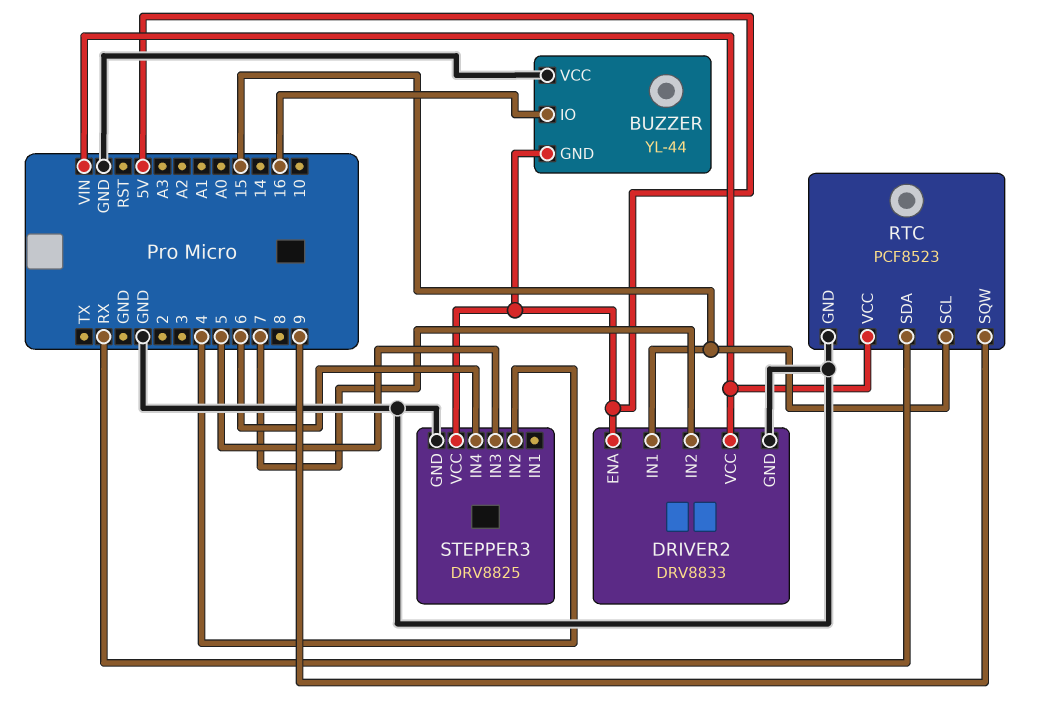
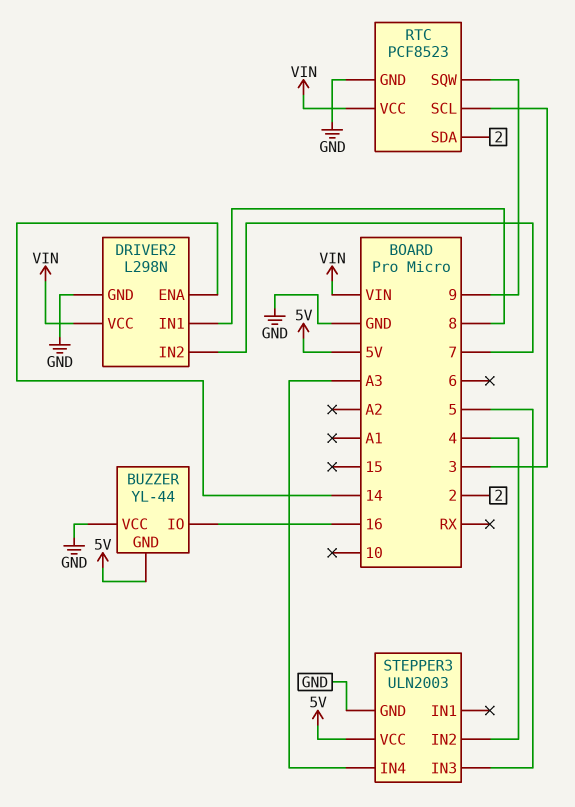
DRIVER2: DRV8833 -> L298N
DRIVER2 pin ENA: 5V -> 14
DRIVER2 pin IN1: 15 -> 8
RTC pin SCL: 15 -> 3
RTC pin SDA: RX -> 2
STEPPER3: DRV8825 -> ULN2003
STEPPER3 pin IN4: 6 -> A3

